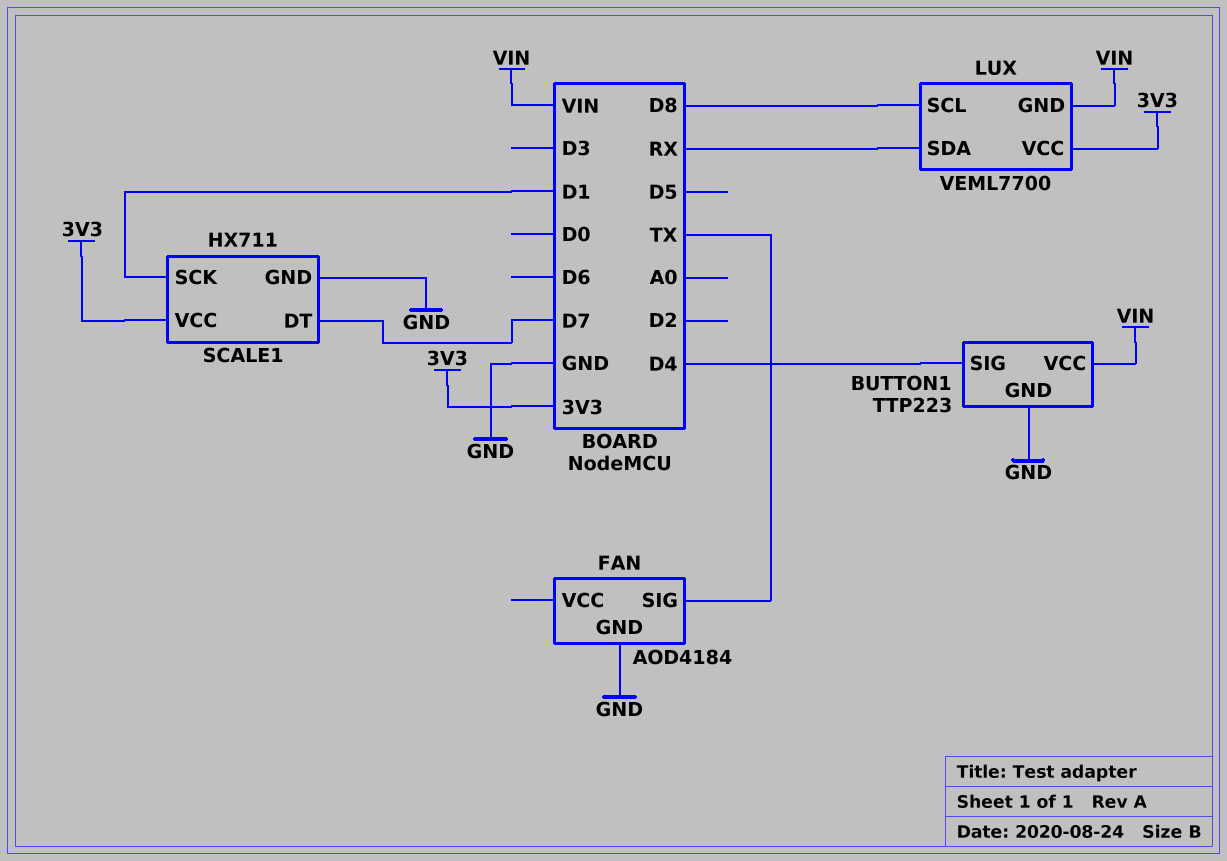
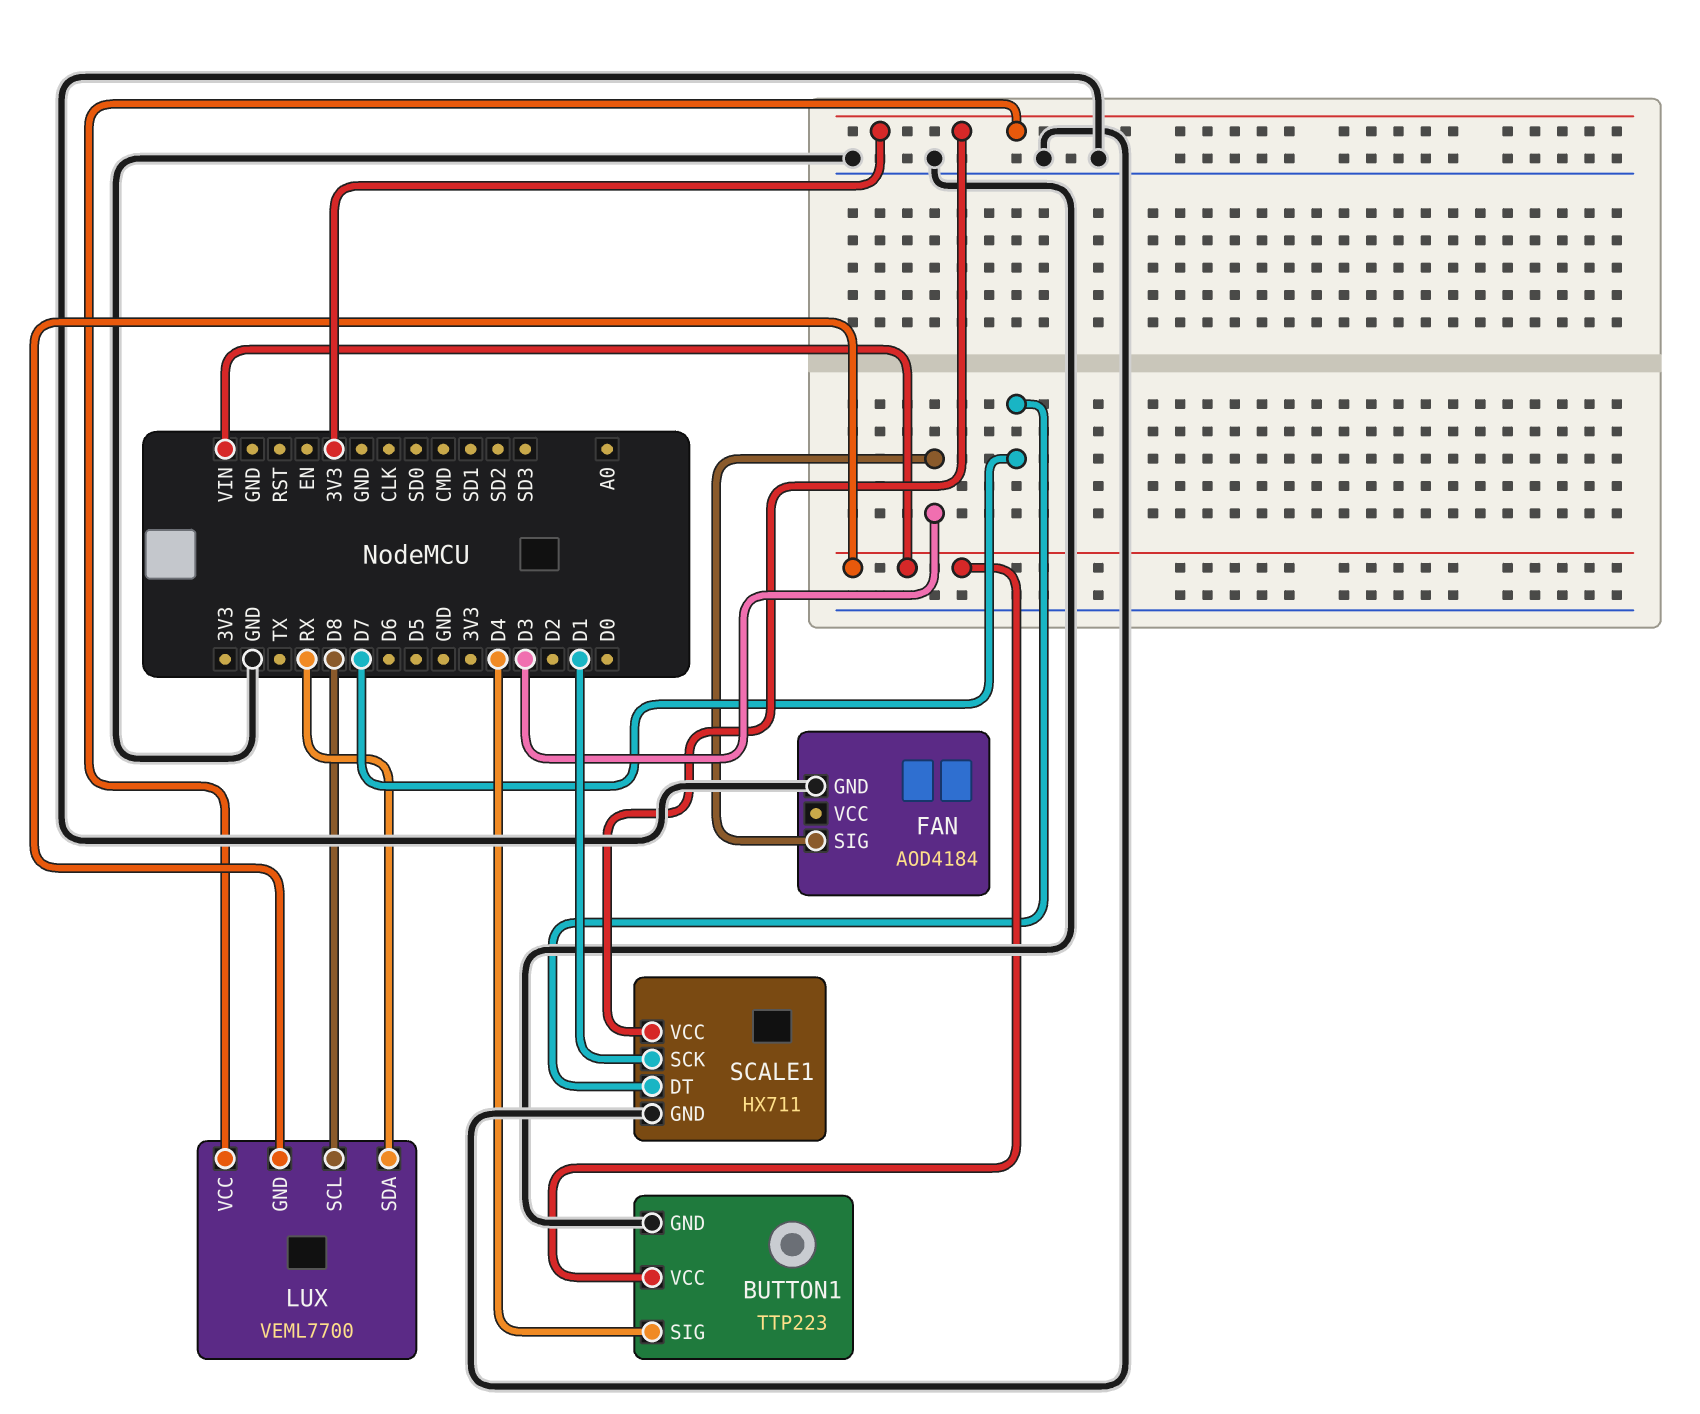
FAN pin SIG: TX -> D3

